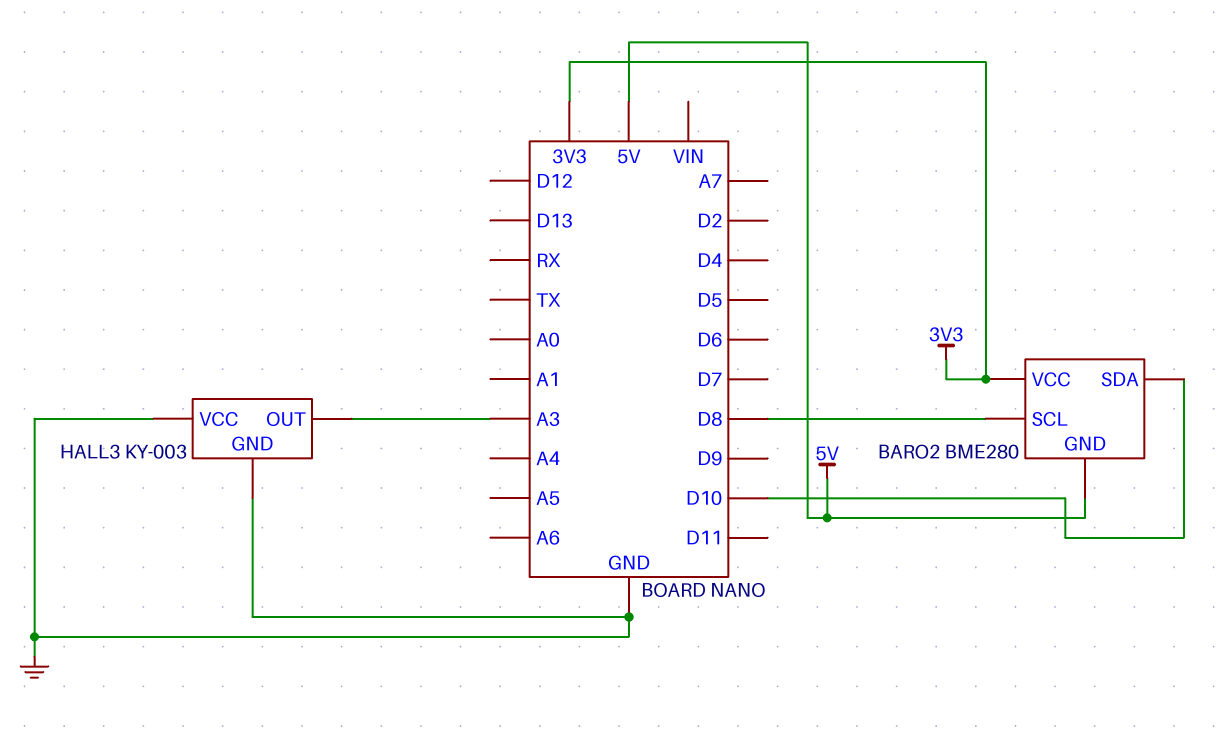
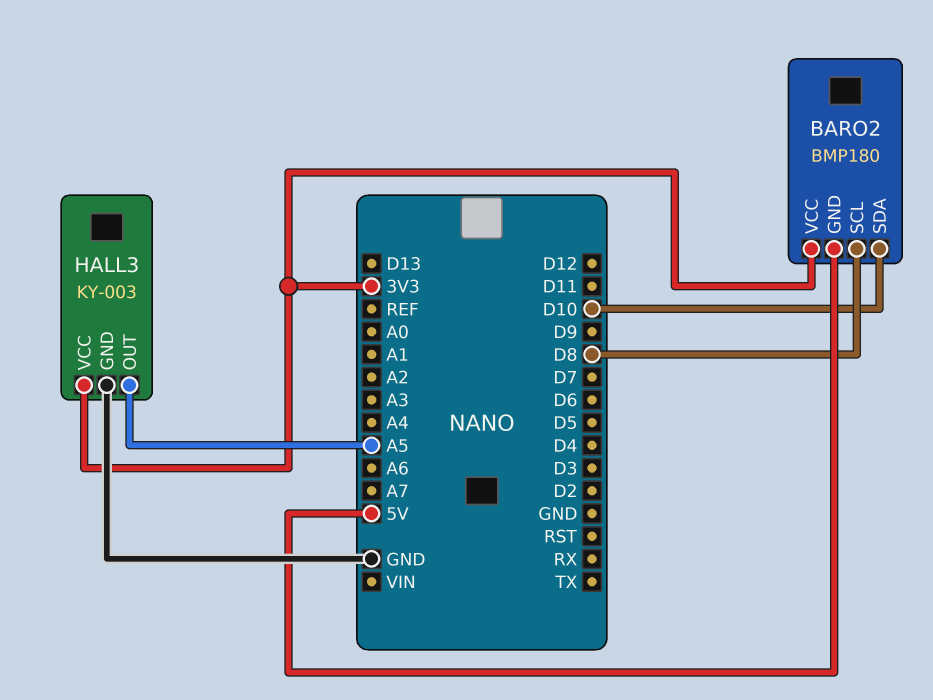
BARO2: BME280 -> BMP180
HALL3 pin OUT: A3 -> A5
HALL3 pin VCC: GND -> 3V3

